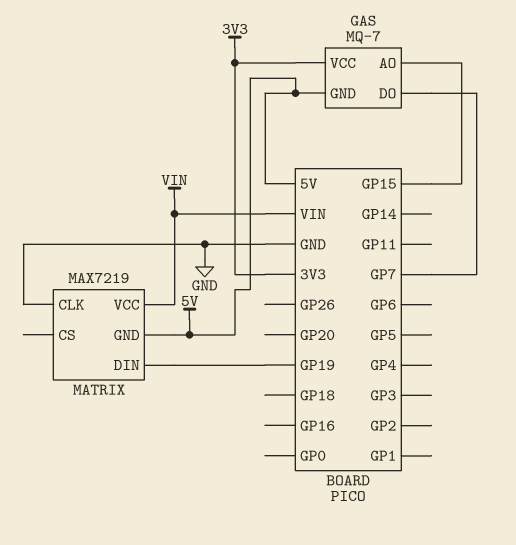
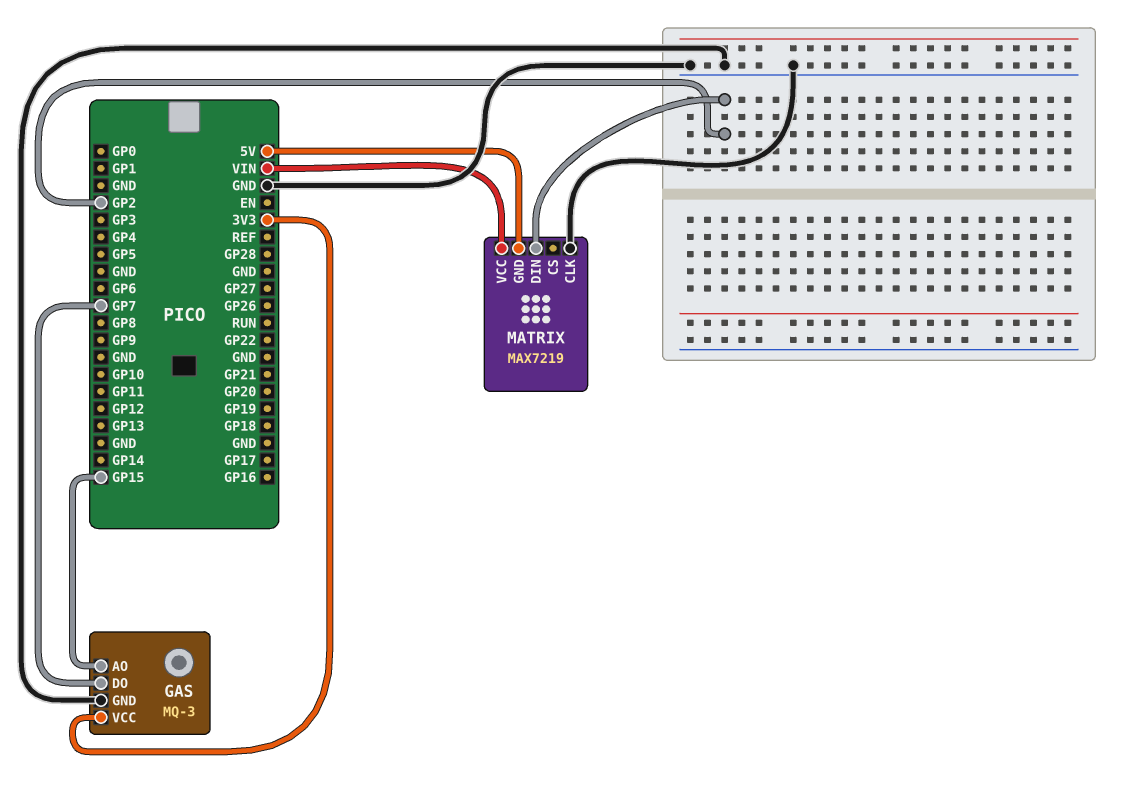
GAS: MQ-7 -> MQ-3
GAS pin GND: 5V -> GND
MATRIX pin DIN: GP19 -> GP2

